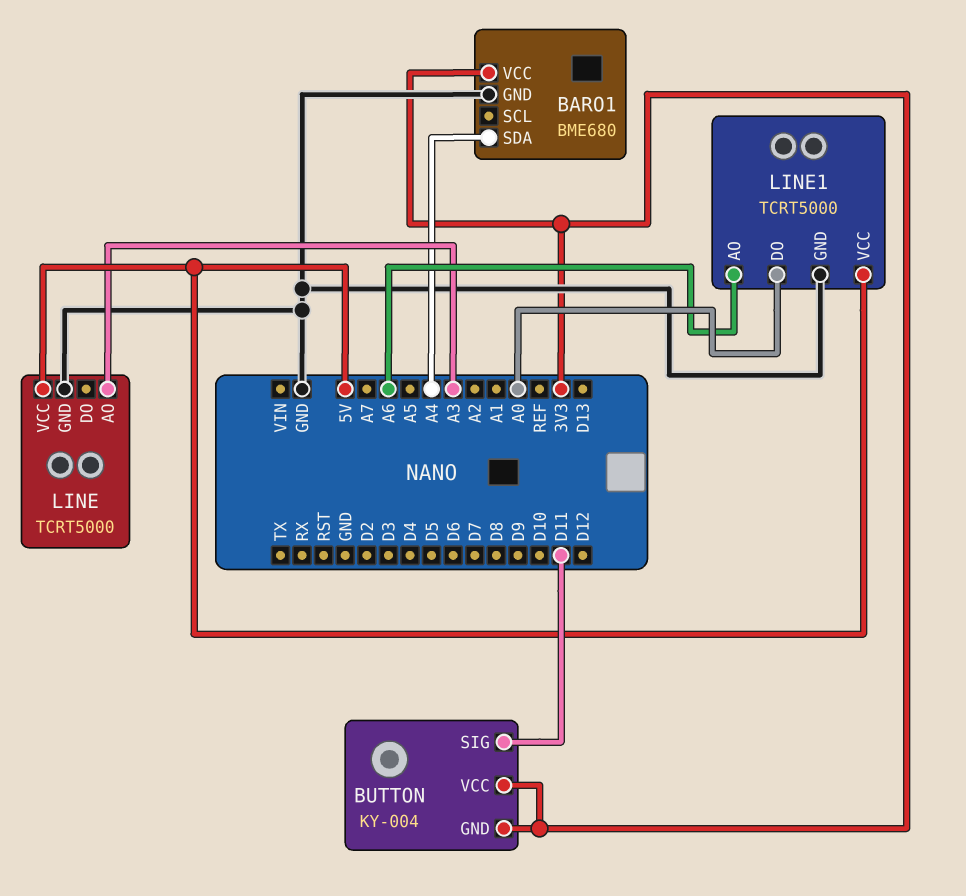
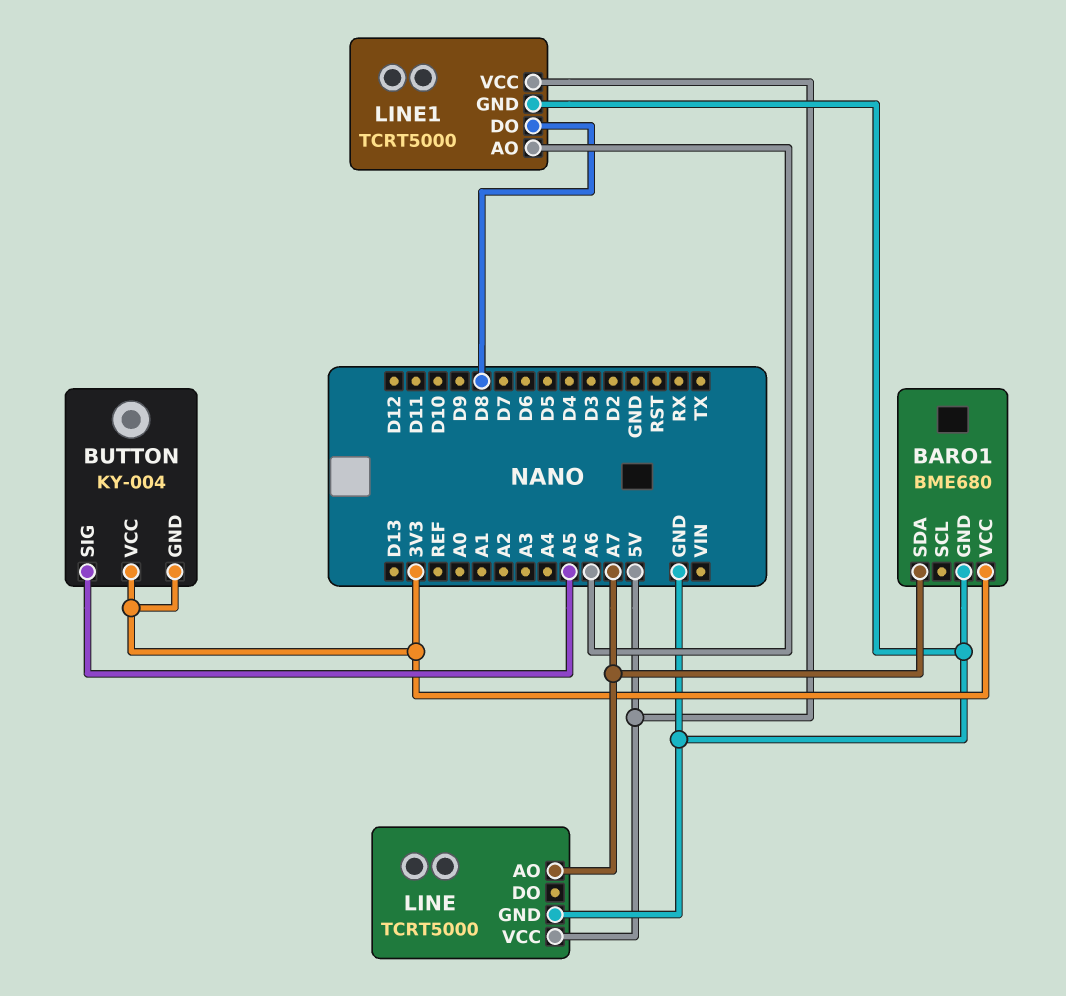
BARO1 pin SDA: A4 -> A7
BUTTON pin SIG: D11 -> A5
LINE pin AO: A3 -> A7
LINE1 pin DO: A0 -> D8

